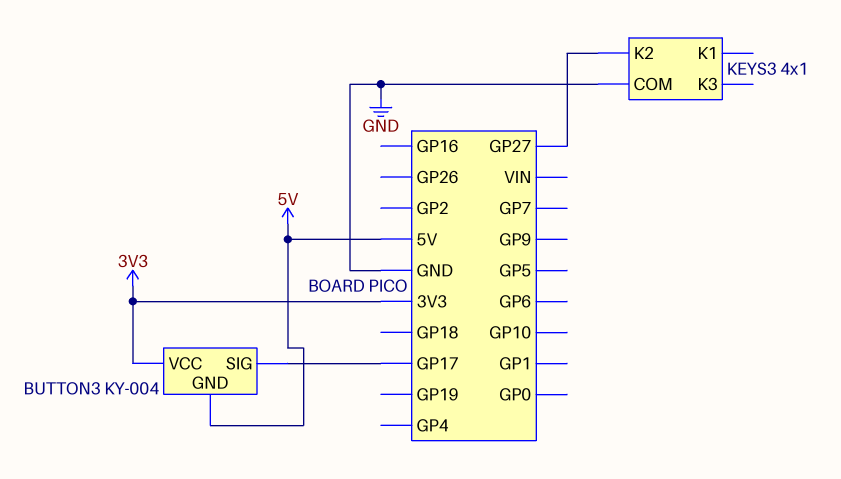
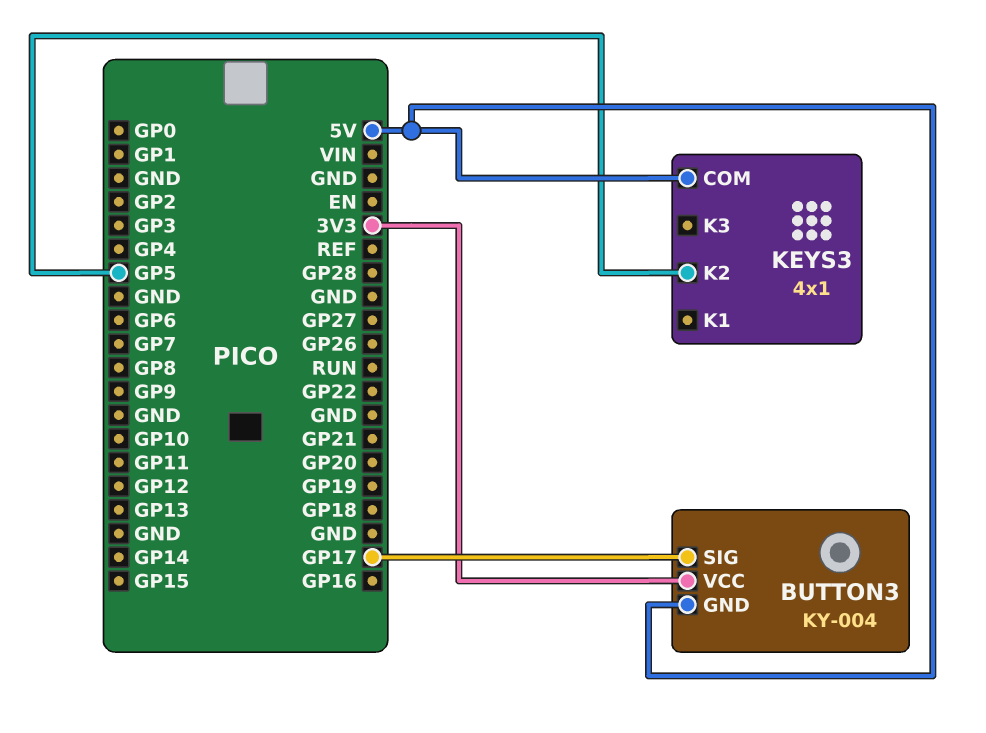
KEYS3 pin COM: GND -> 5V
KEYS3 pin K2: GP27 -> GP5

